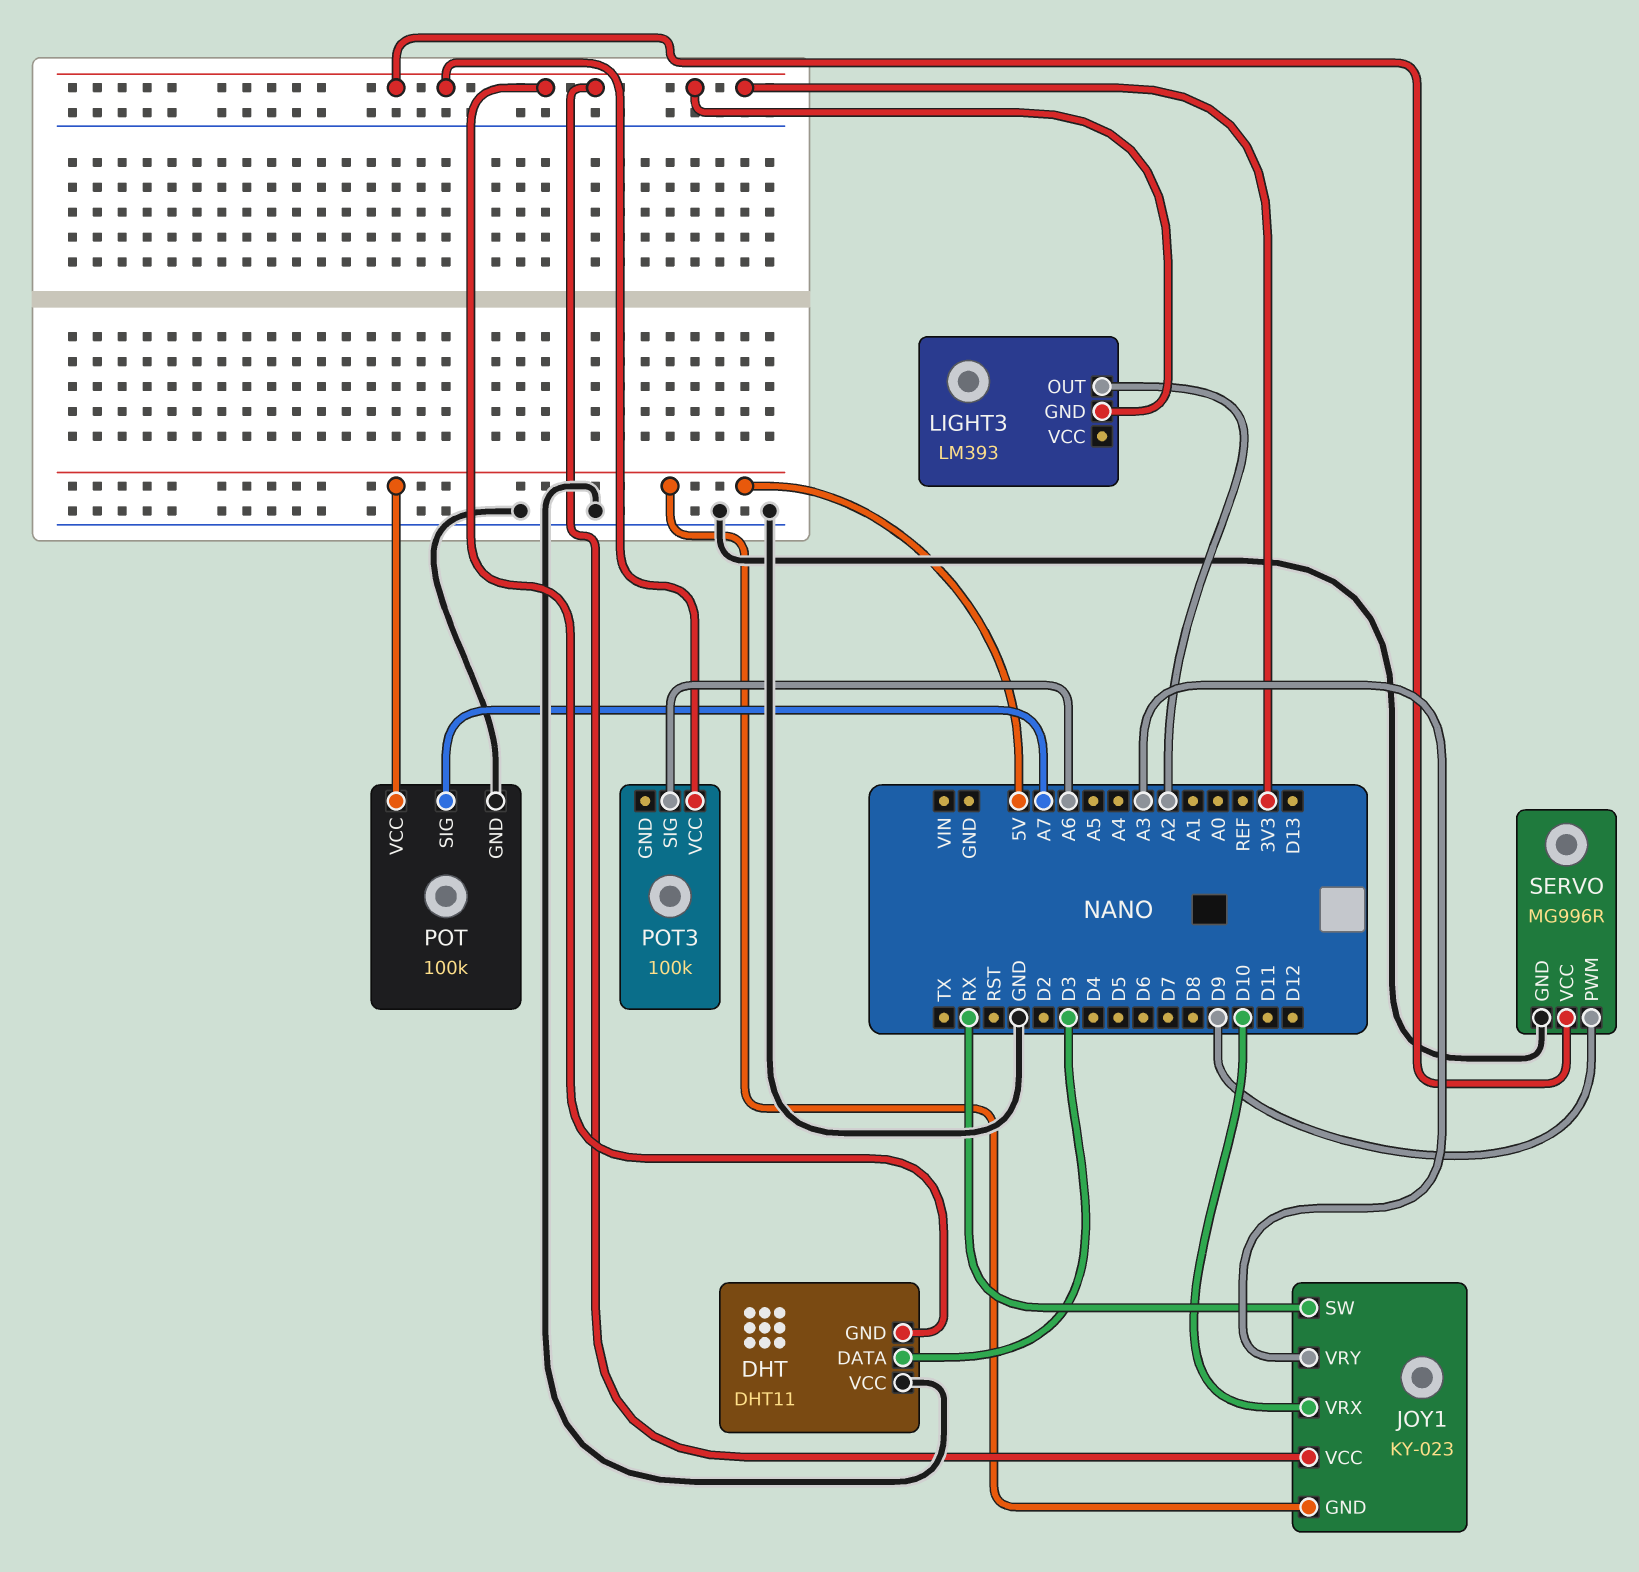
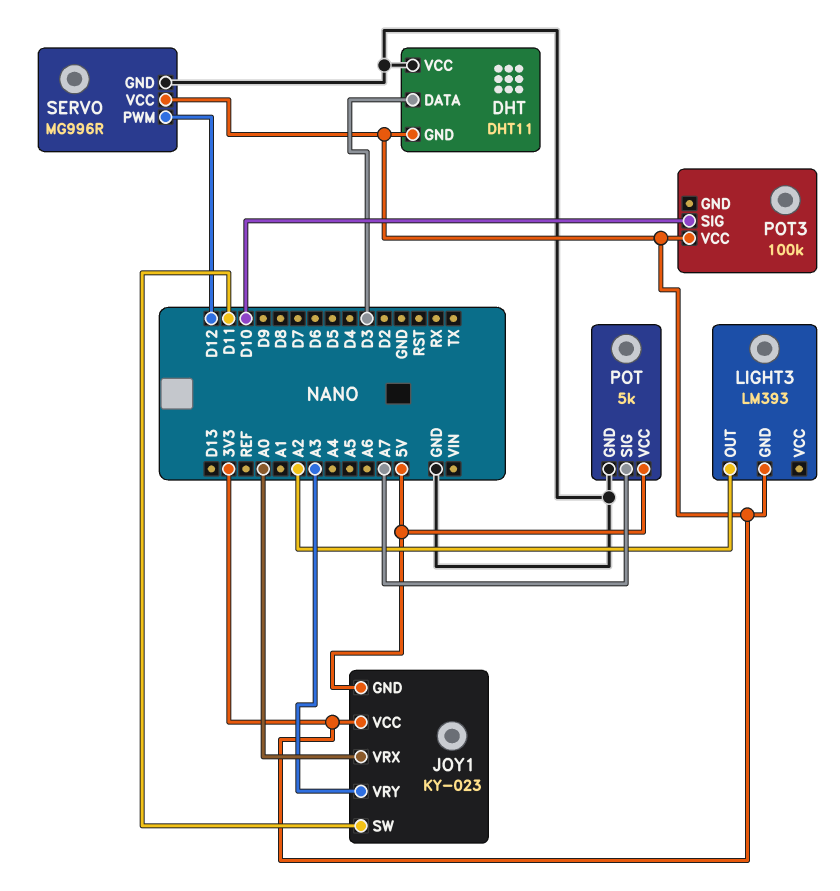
JOY1 pin SW: RX -> D11
JOY1 pin VRX: D10 -> A0
POT: 100k -> 5k
POT3 pin SIG: A6 -> D10
SERVO pin PWM: D9 -> D12

